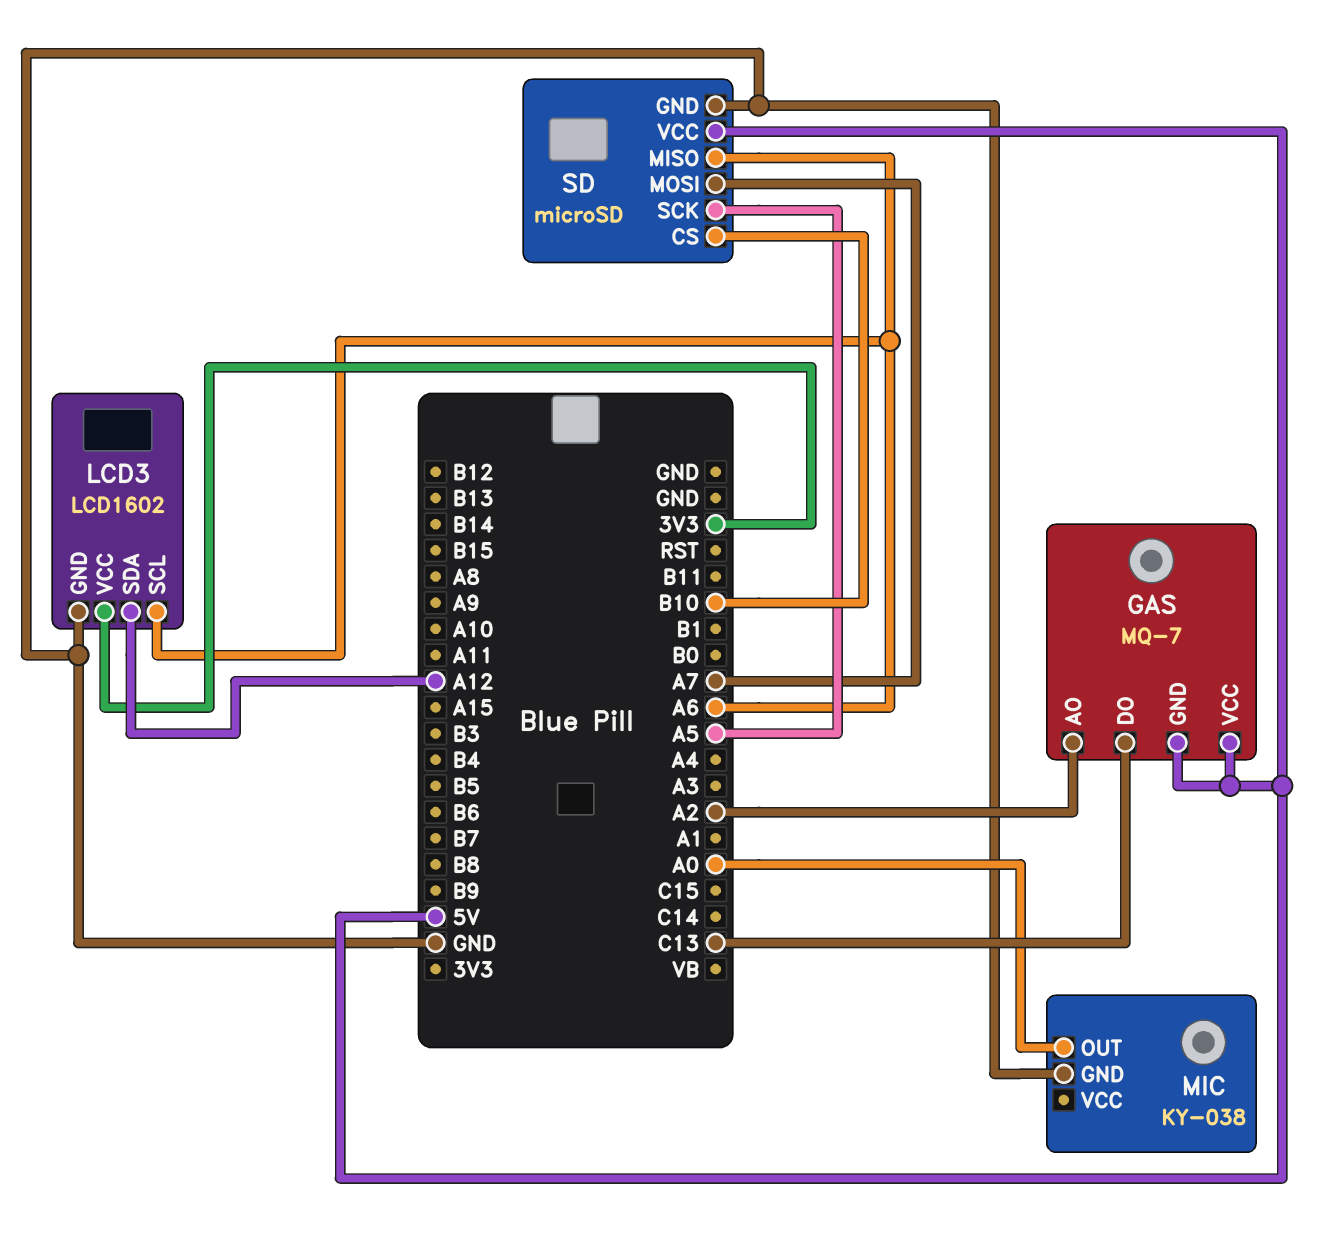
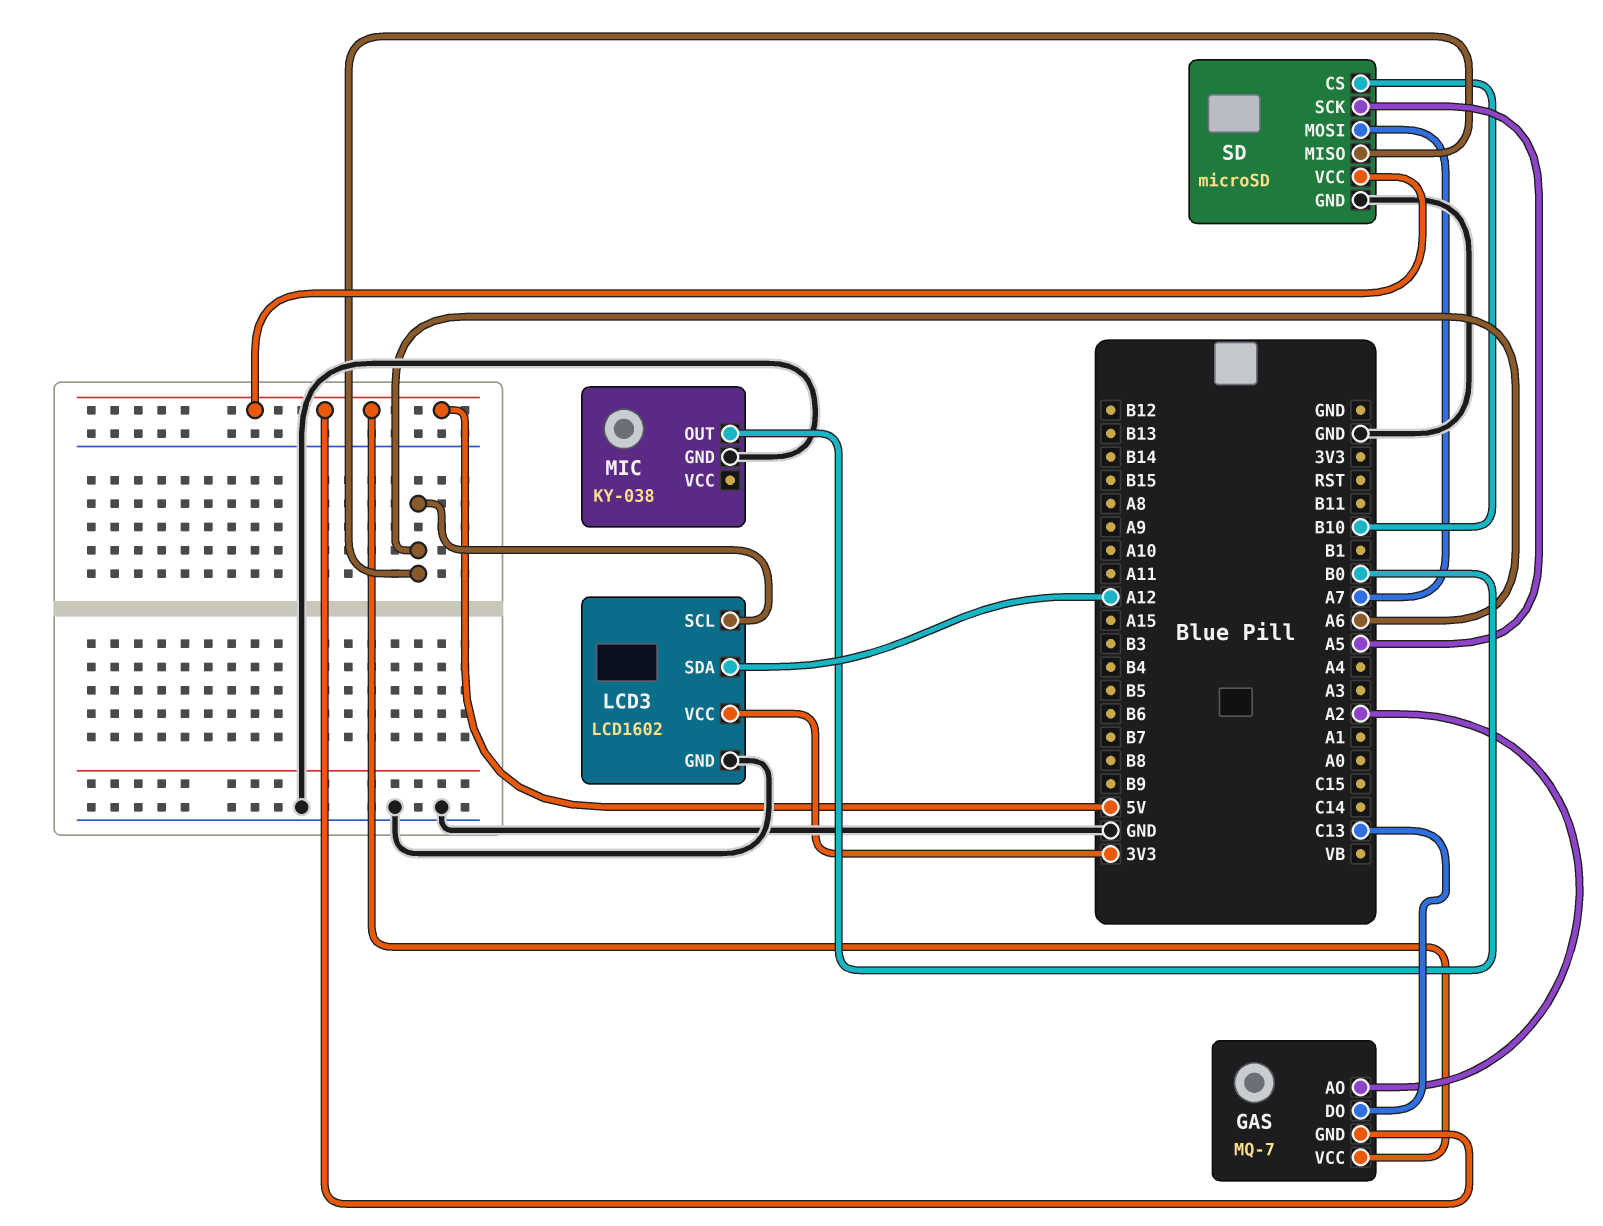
MIC pin OUT: A0 -> B0

